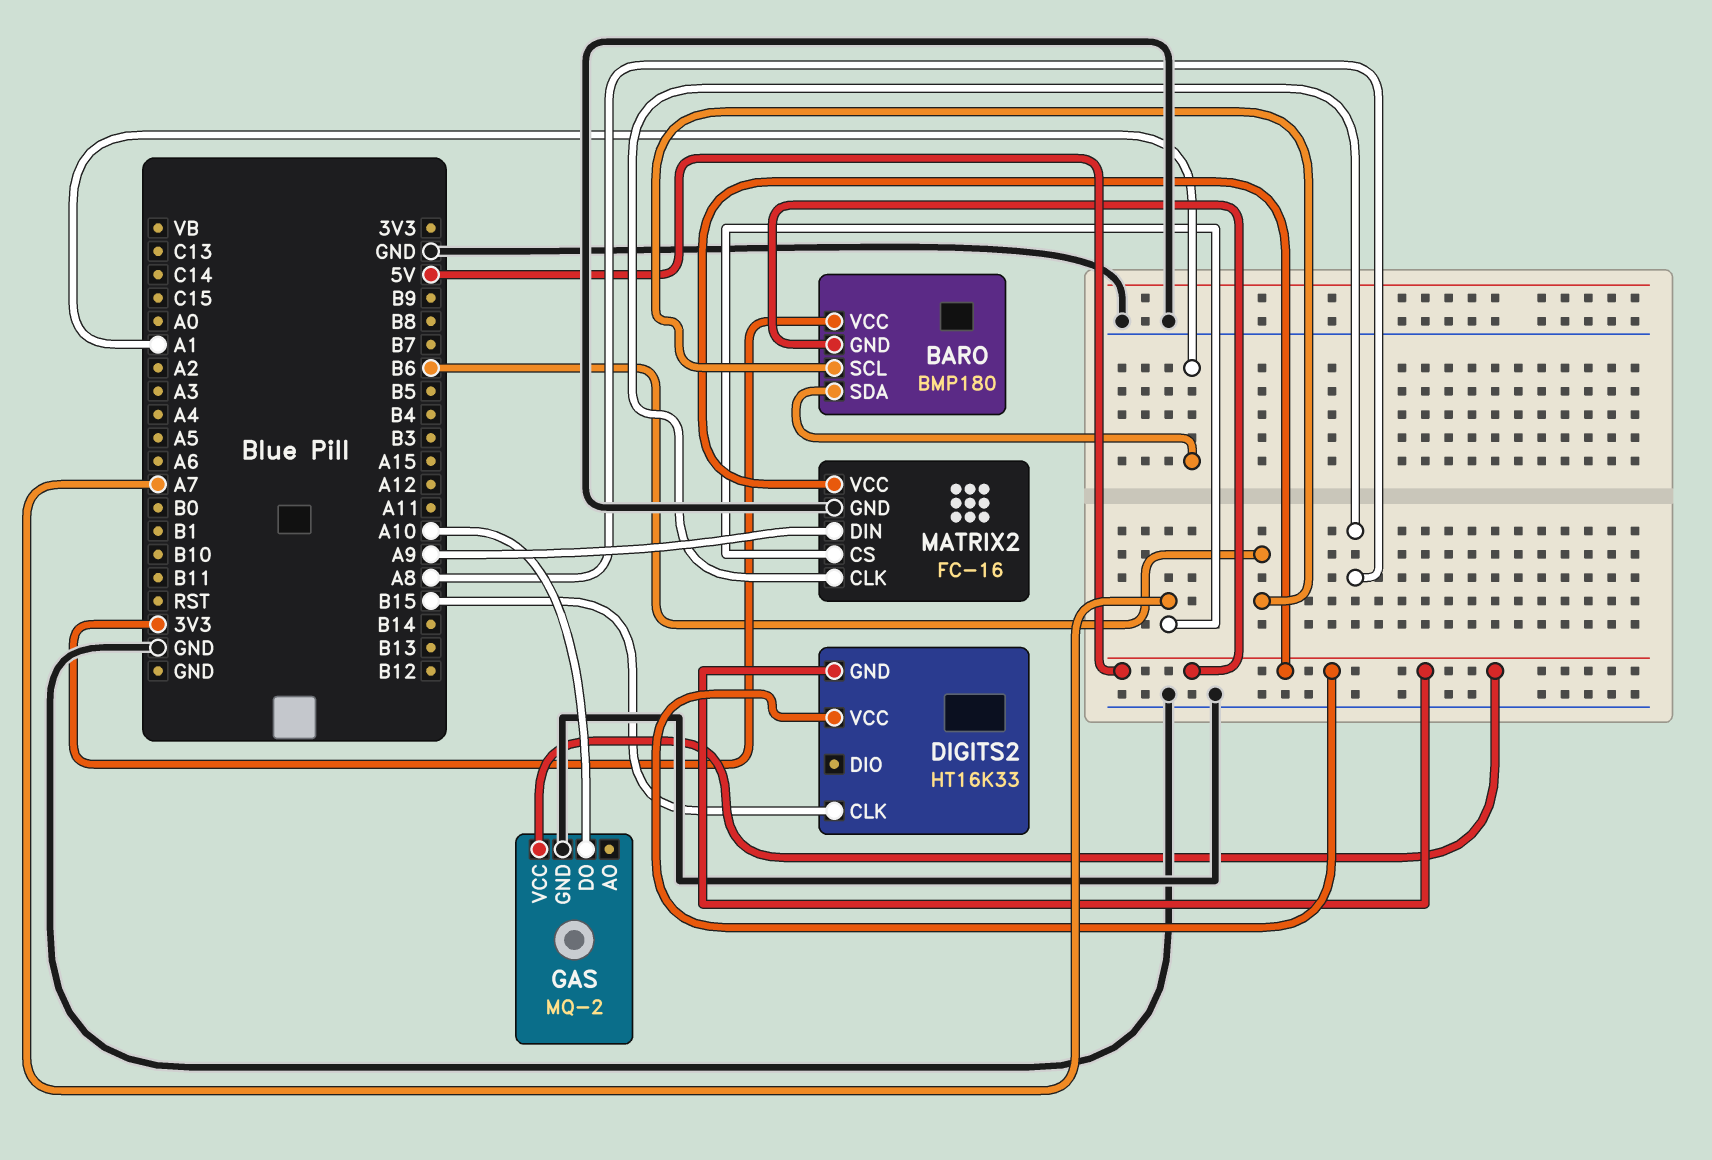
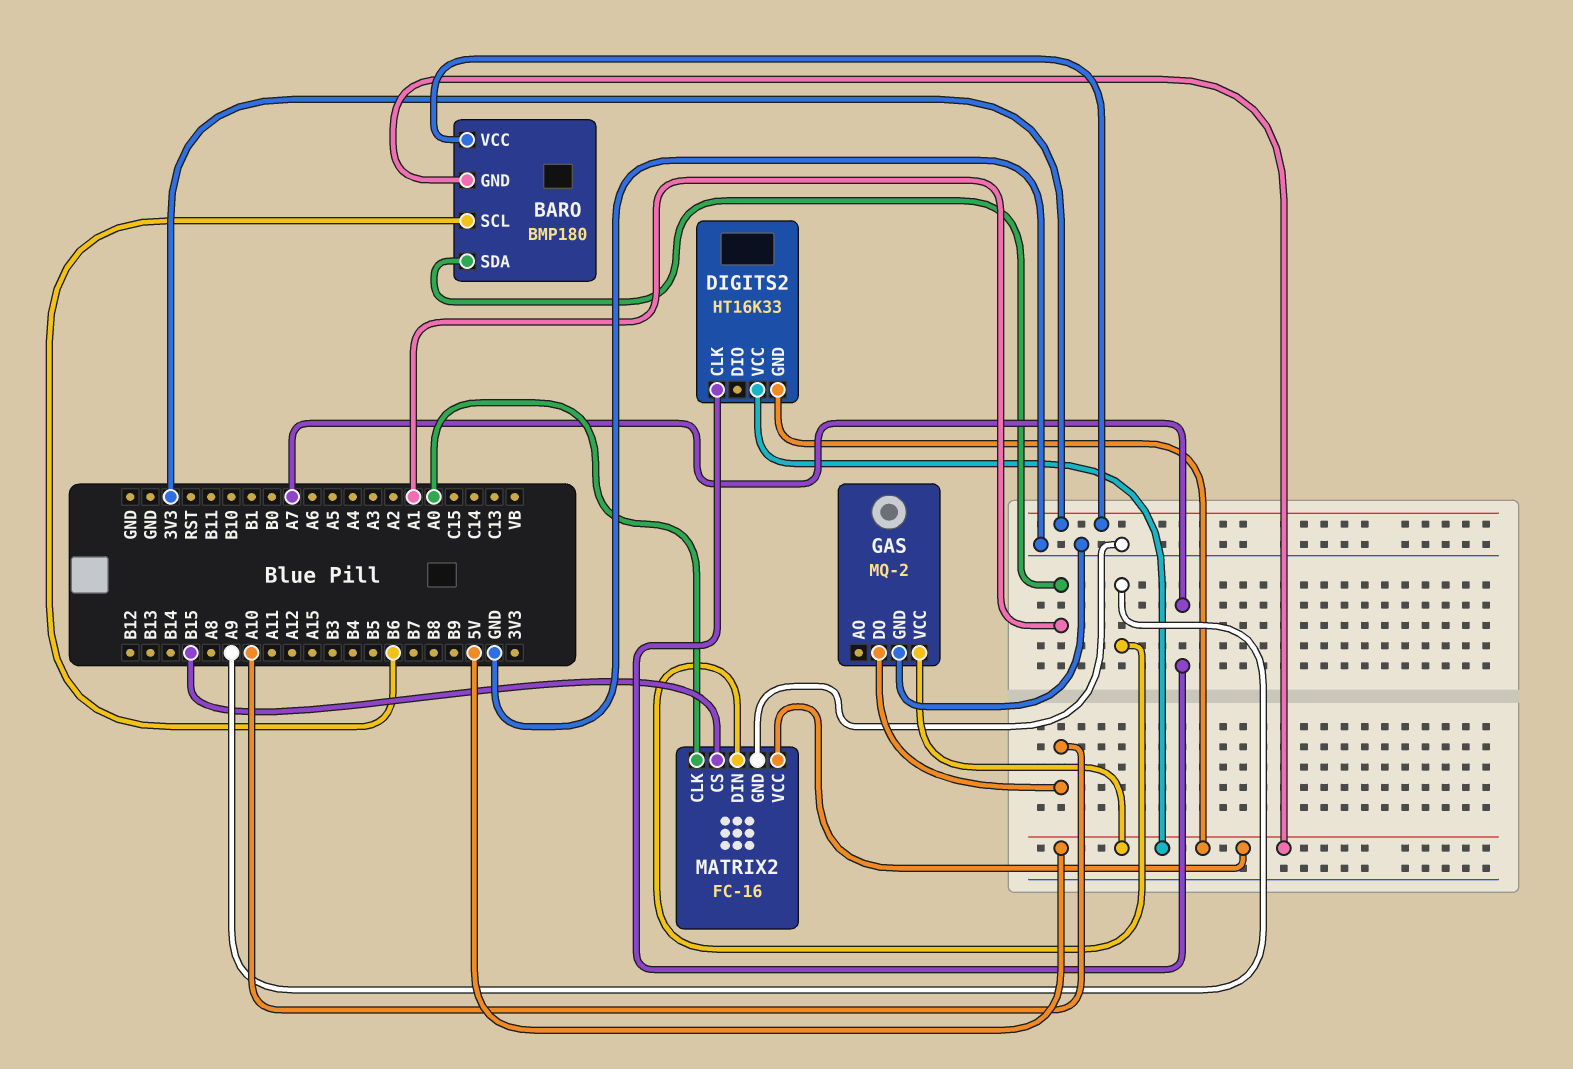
DIGITS2 pin CLK: B15 -> A7
MATRIX2 pin CLK: A8 -> A0
MATRIX2 pin CS: A7 -> B15

